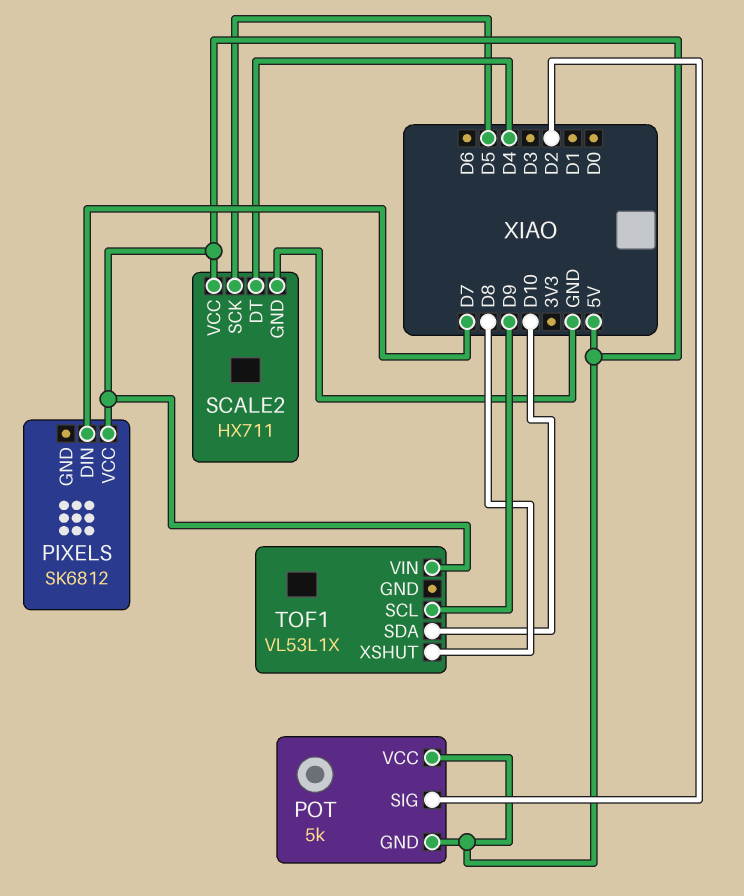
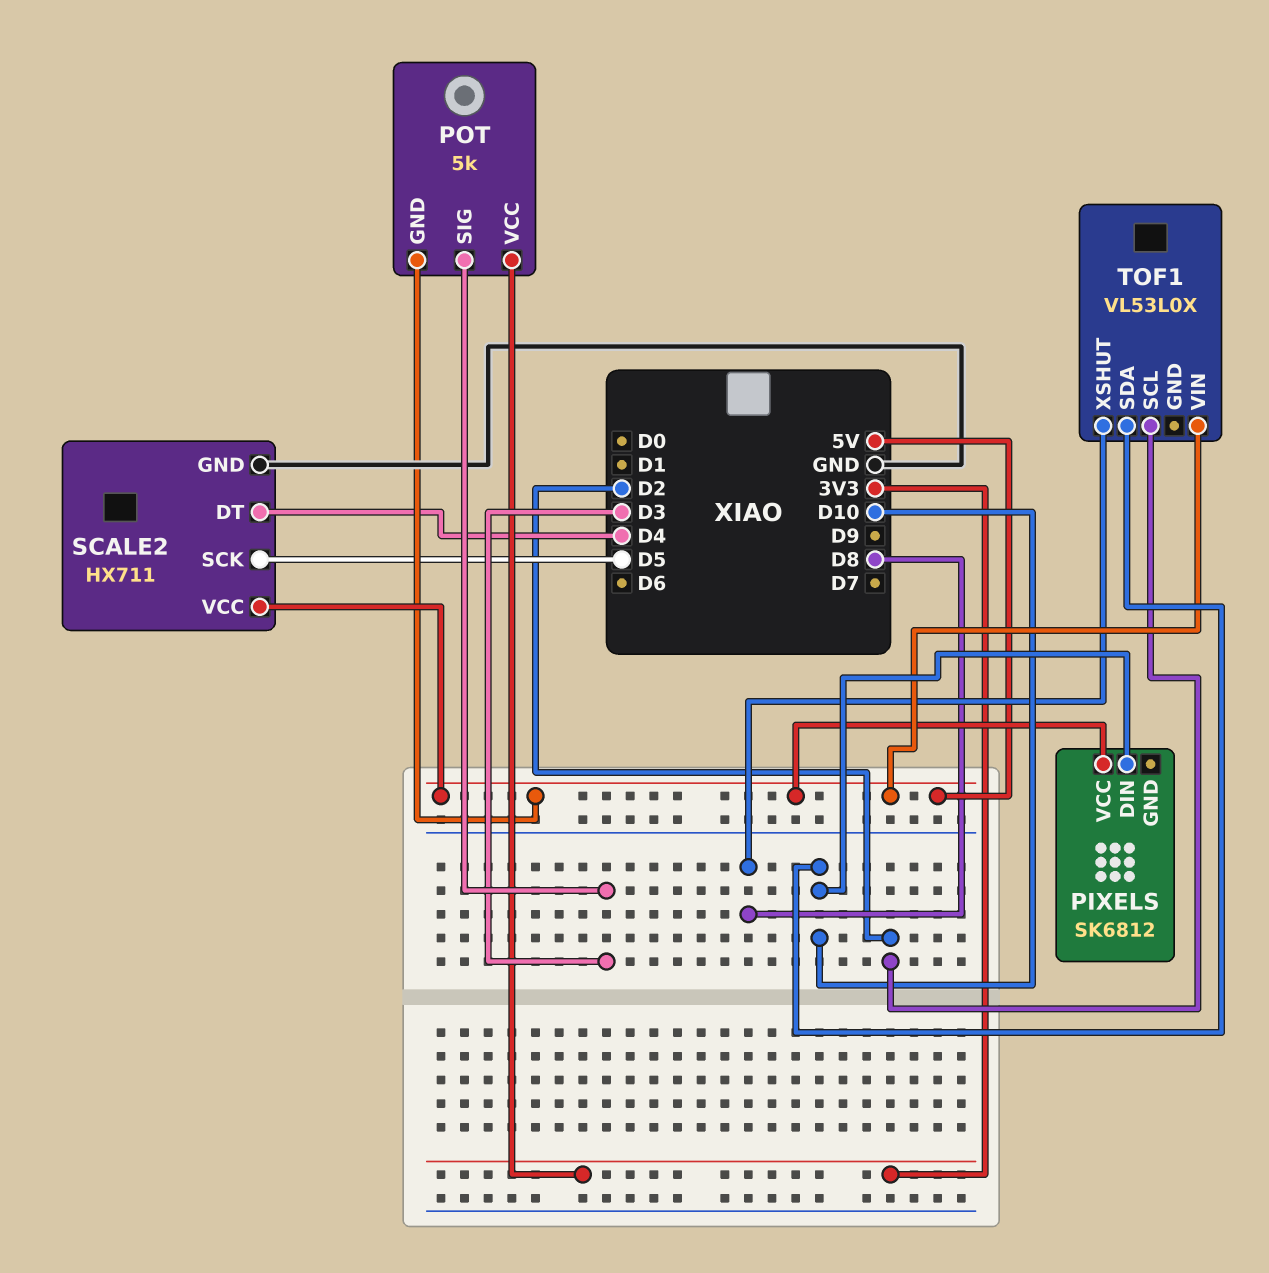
PIXELS pin DIN: D7 -> D10
POT pin SIG: D2 -> D3
POT pin VCC: 5V -> 3V3
TOF1: VL53L1X -> VL53L0X
TOF1 pin SCL: D9 -> D2

